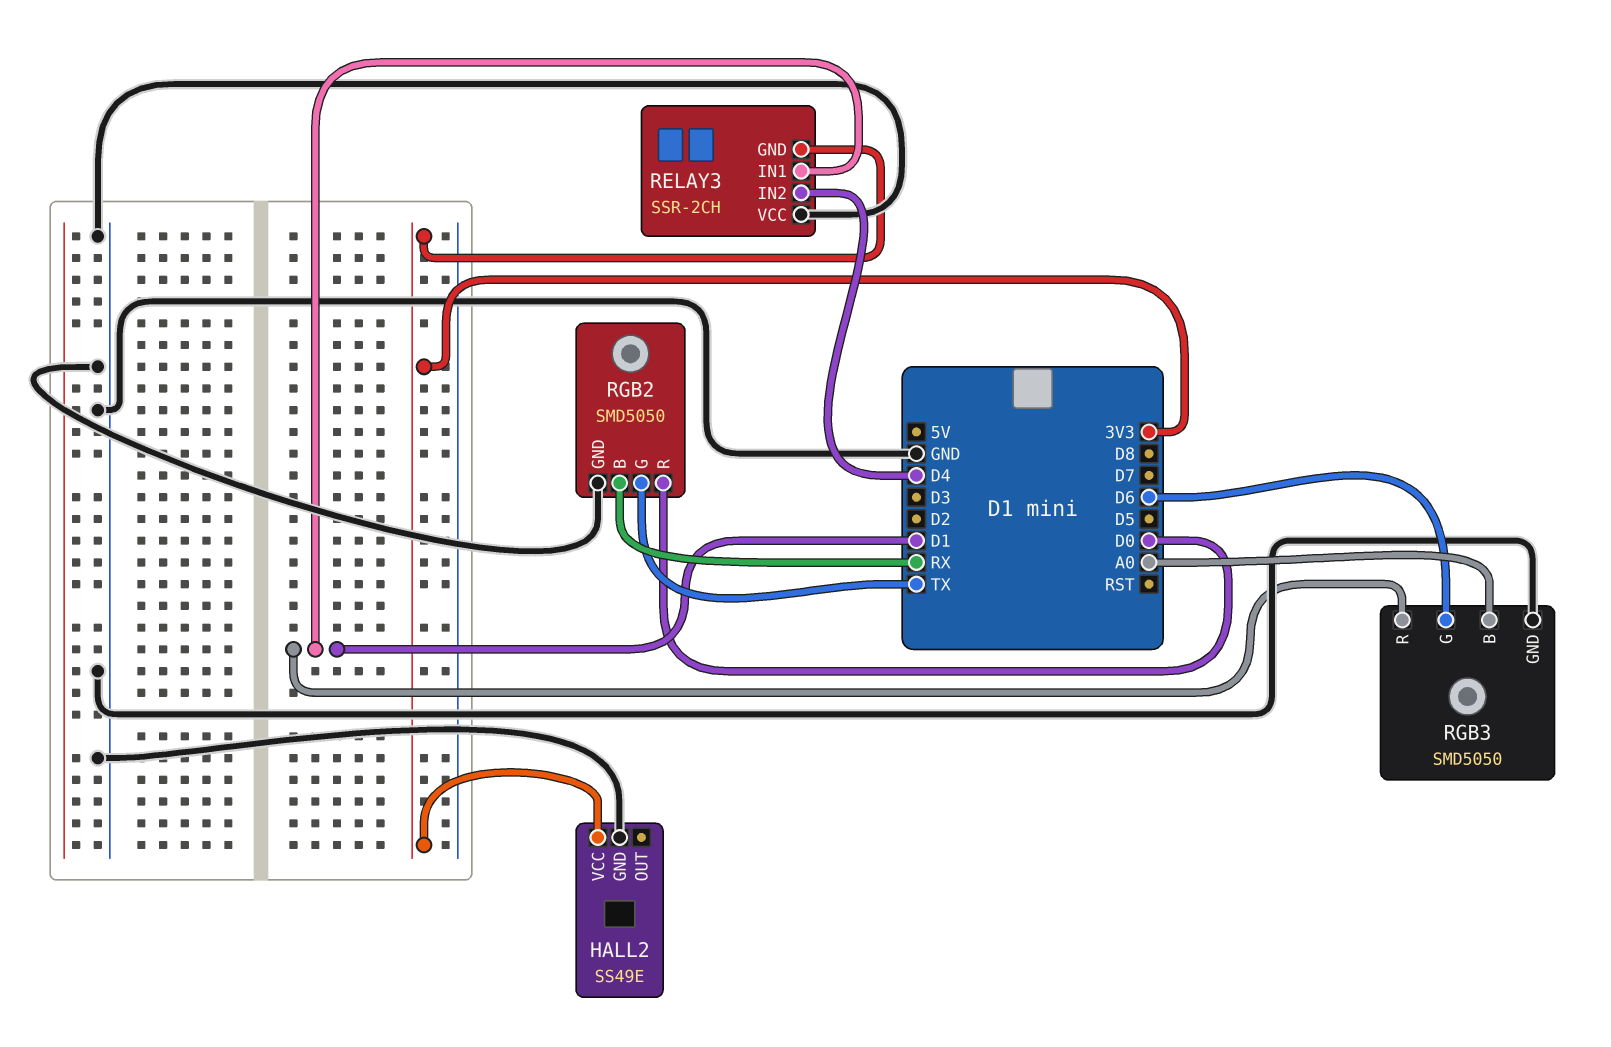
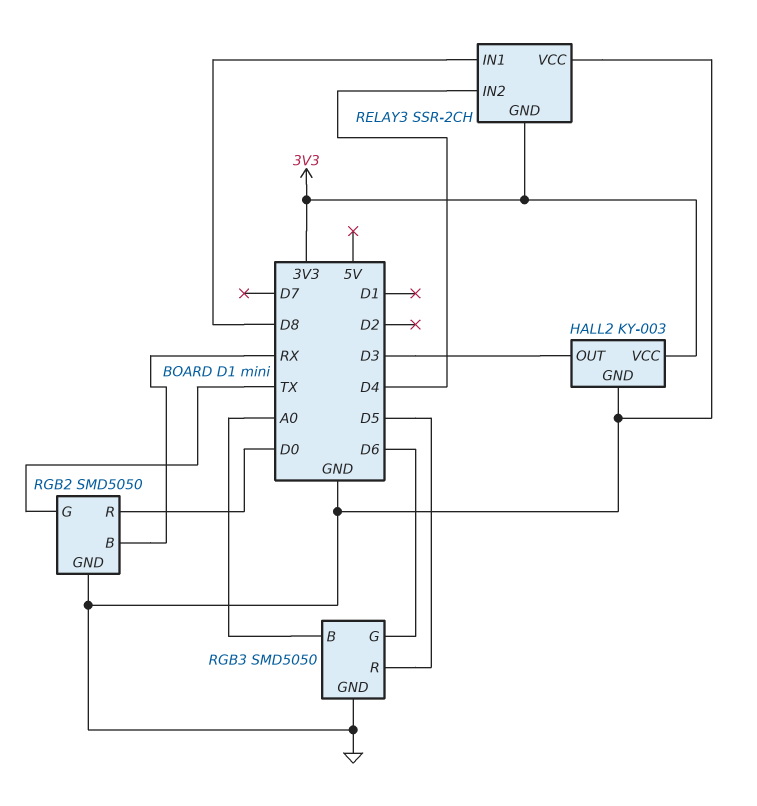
HALL2: SS49E -> KY-003
HALL2 pin OUT: none -> D3
RELAY3 pin IN1: D1 -> D8
RGB3 pin R: D1 -> D5

